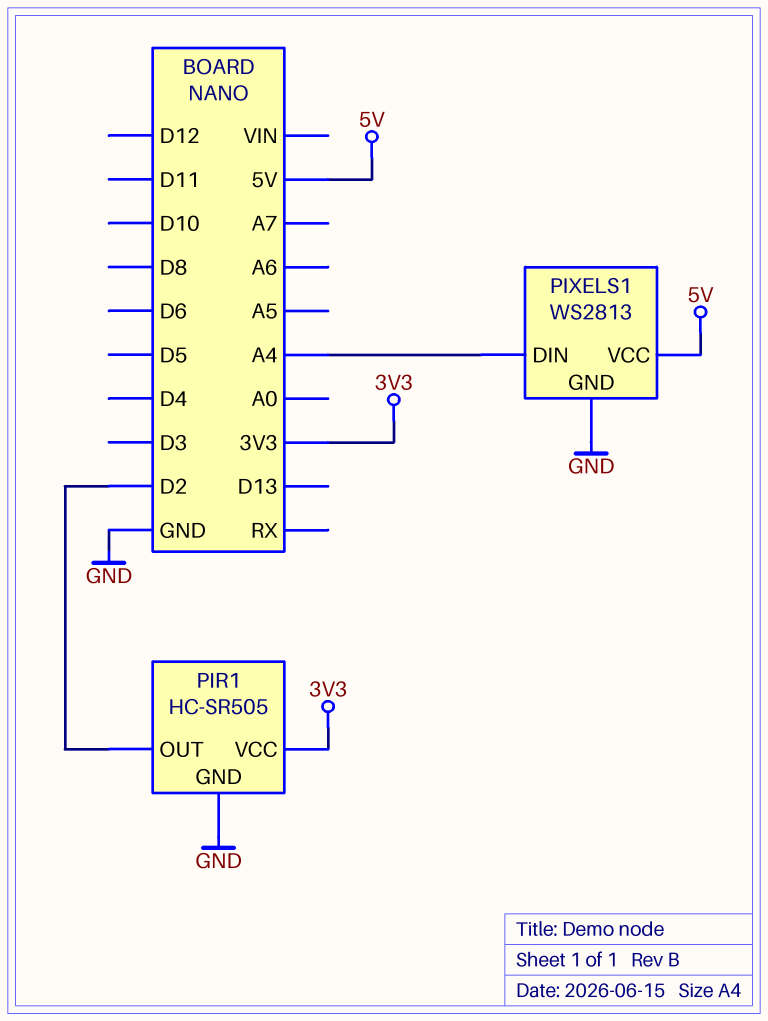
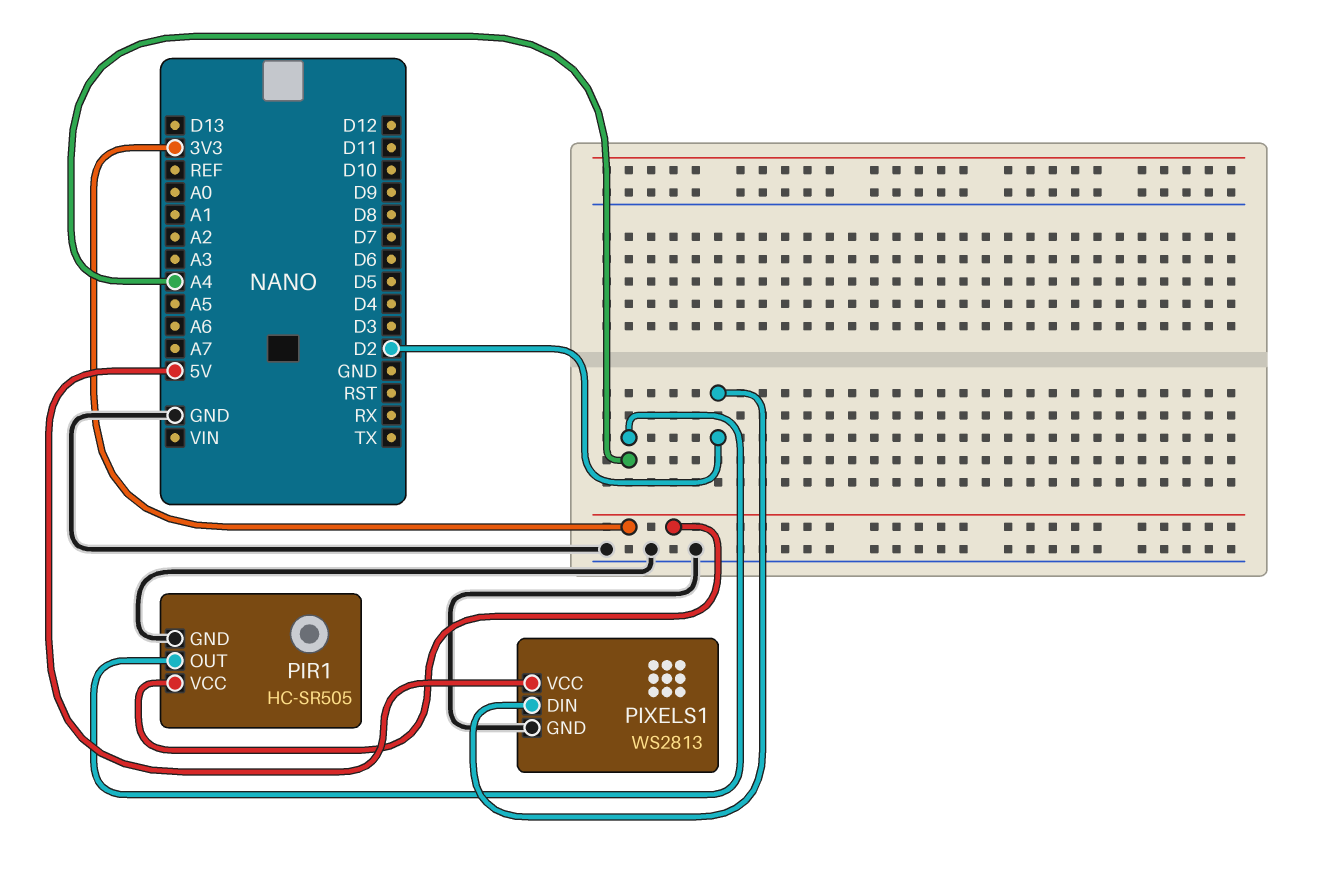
PIR1 pin OUT: D2 -> A4
PIXELS1 pin DIN: A4 -> D2

